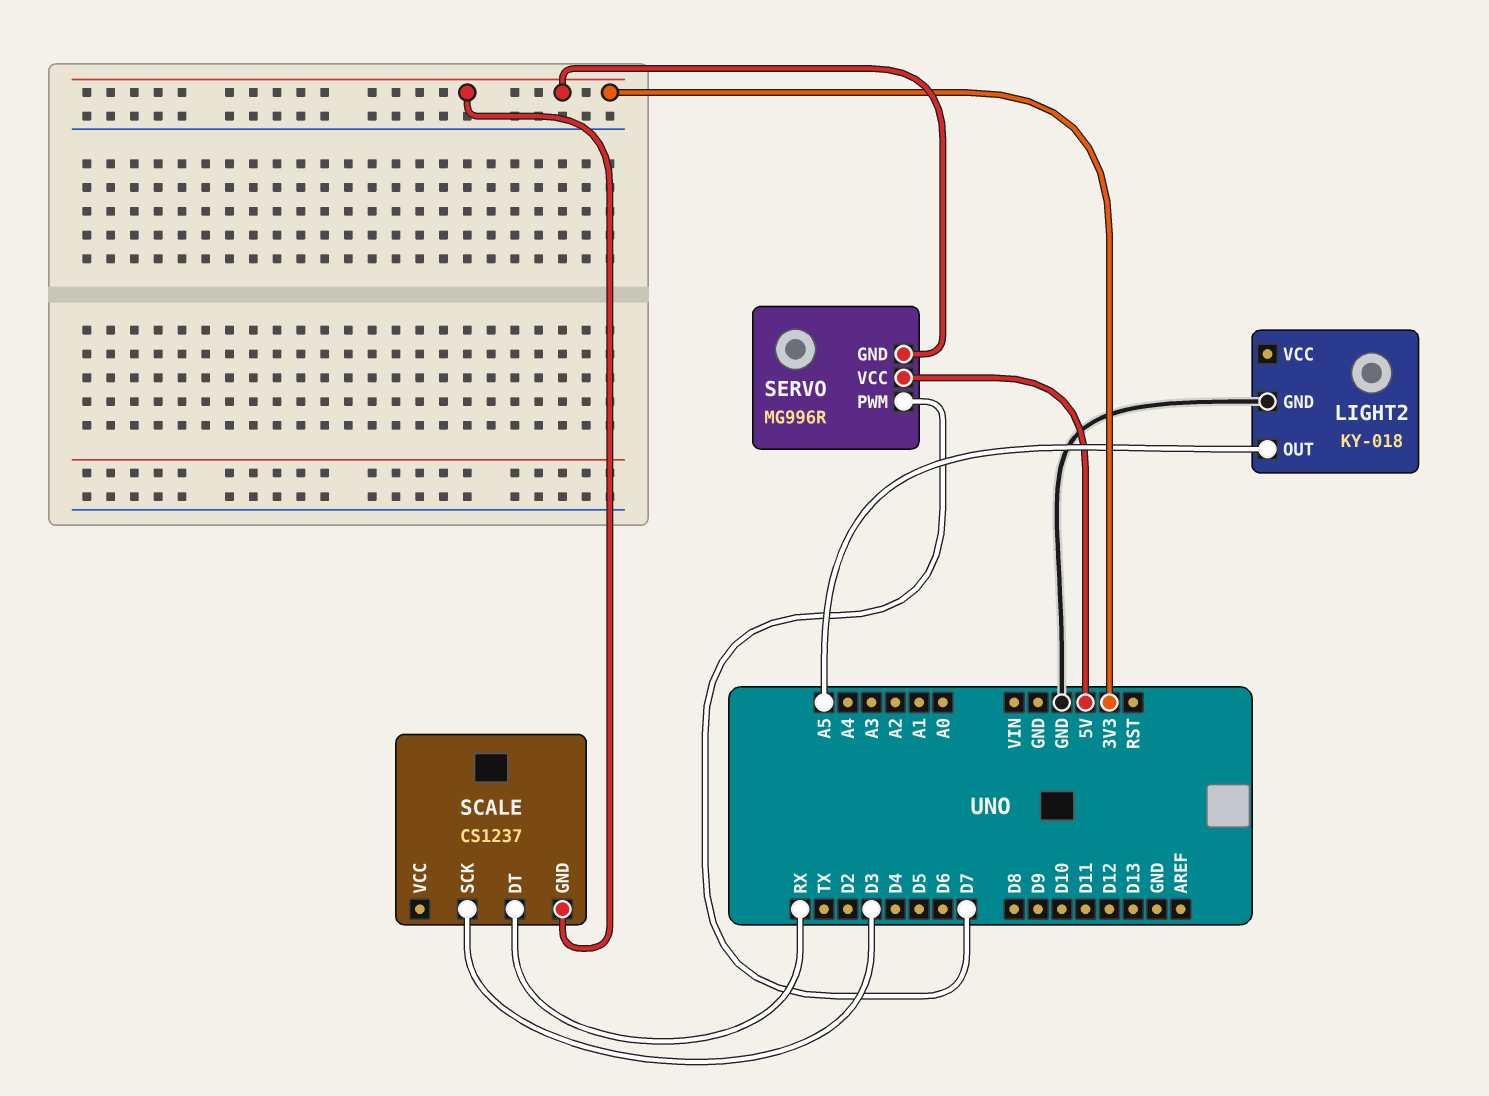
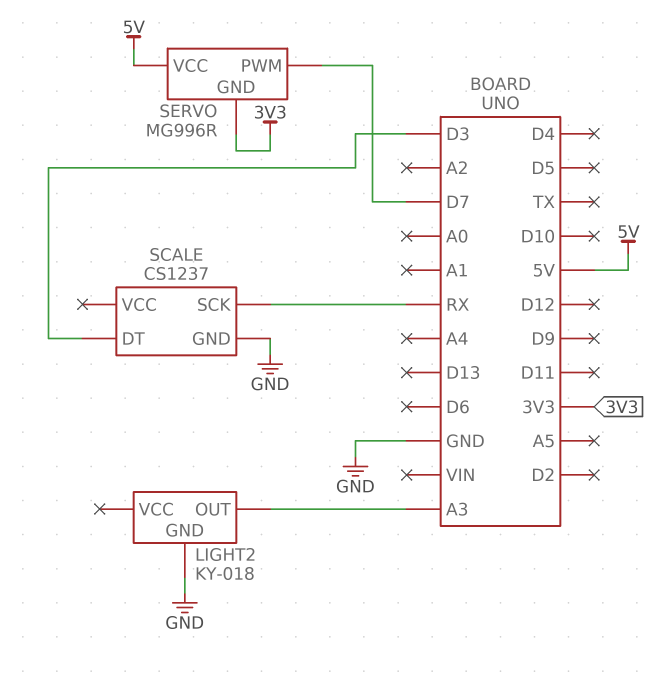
LIGHT2 pin OUT: A5 -> A3
SCALE pin DT: RX -> D3
SCALE pin GND: 3V3 -> GND
SCALE pin SCK: D3 -> RX

